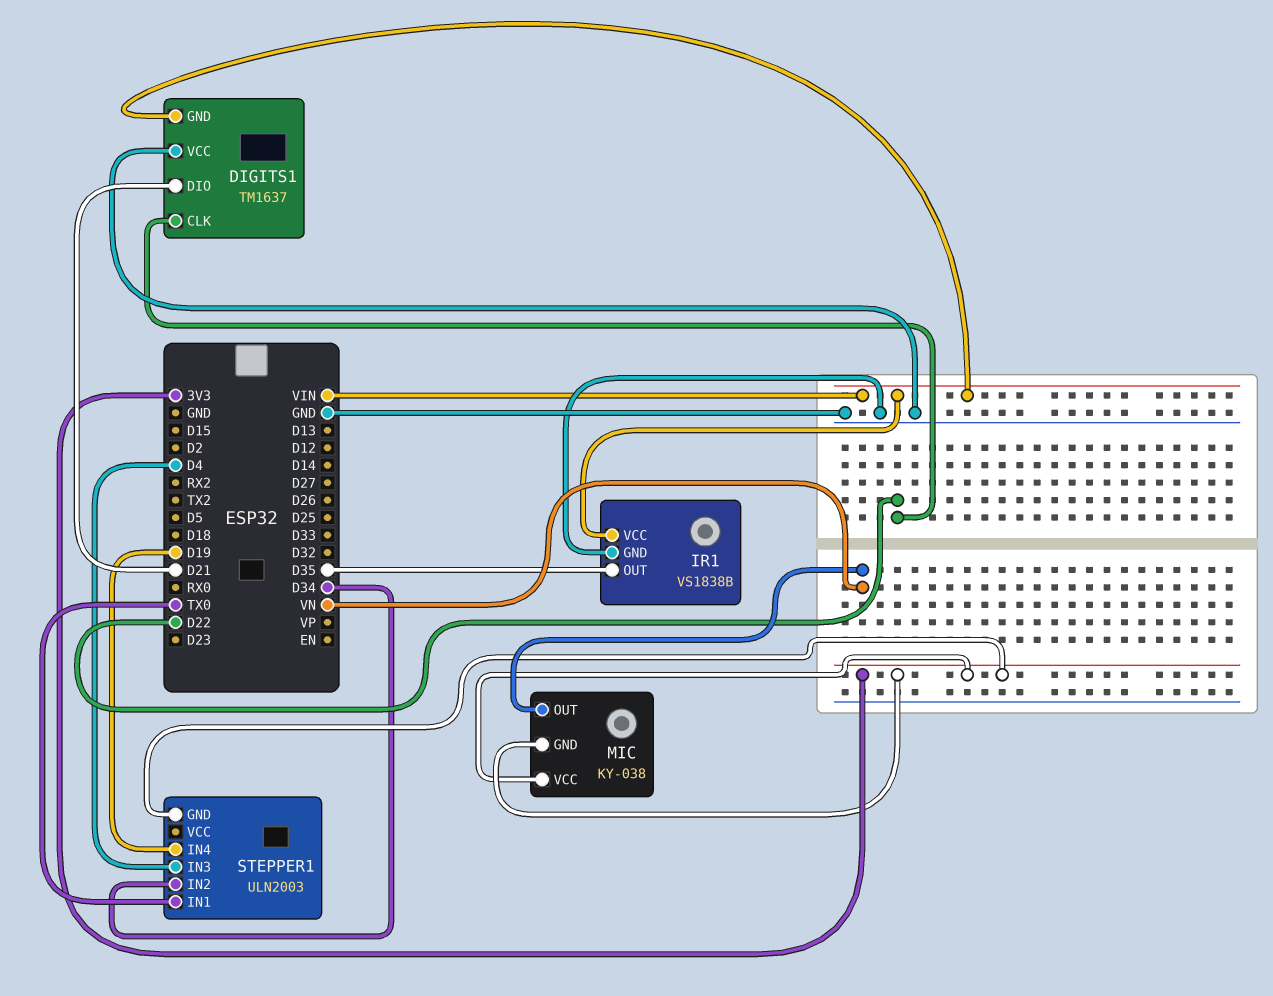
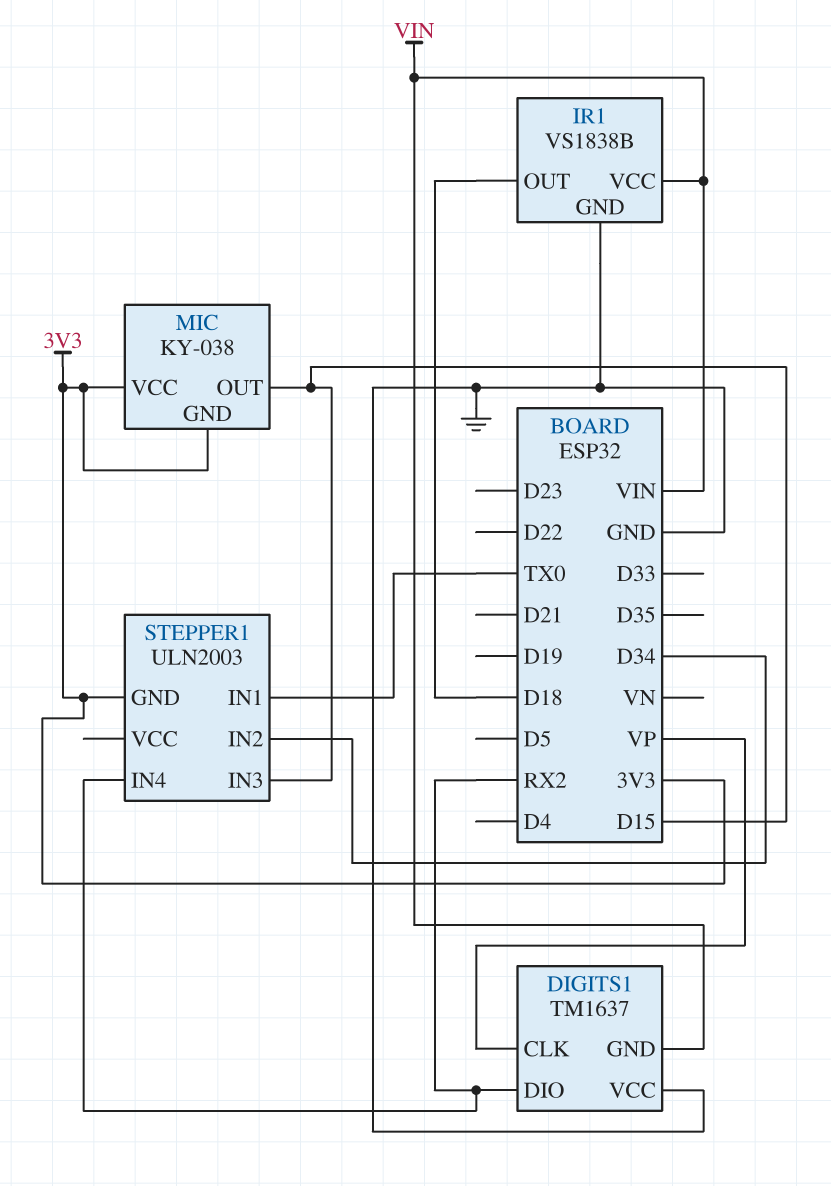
DIGITS1 pin CLK: D22 -> VP
DIGITS1 pin DIO: D21 -> RX2
IR1 pin OUT: D35 -> D18
MIC pin OUT: VN -> D15
STEPPER1 pin IN3: D4 -> D15
STEPPER1 pin IN4: D19 -> RX2

